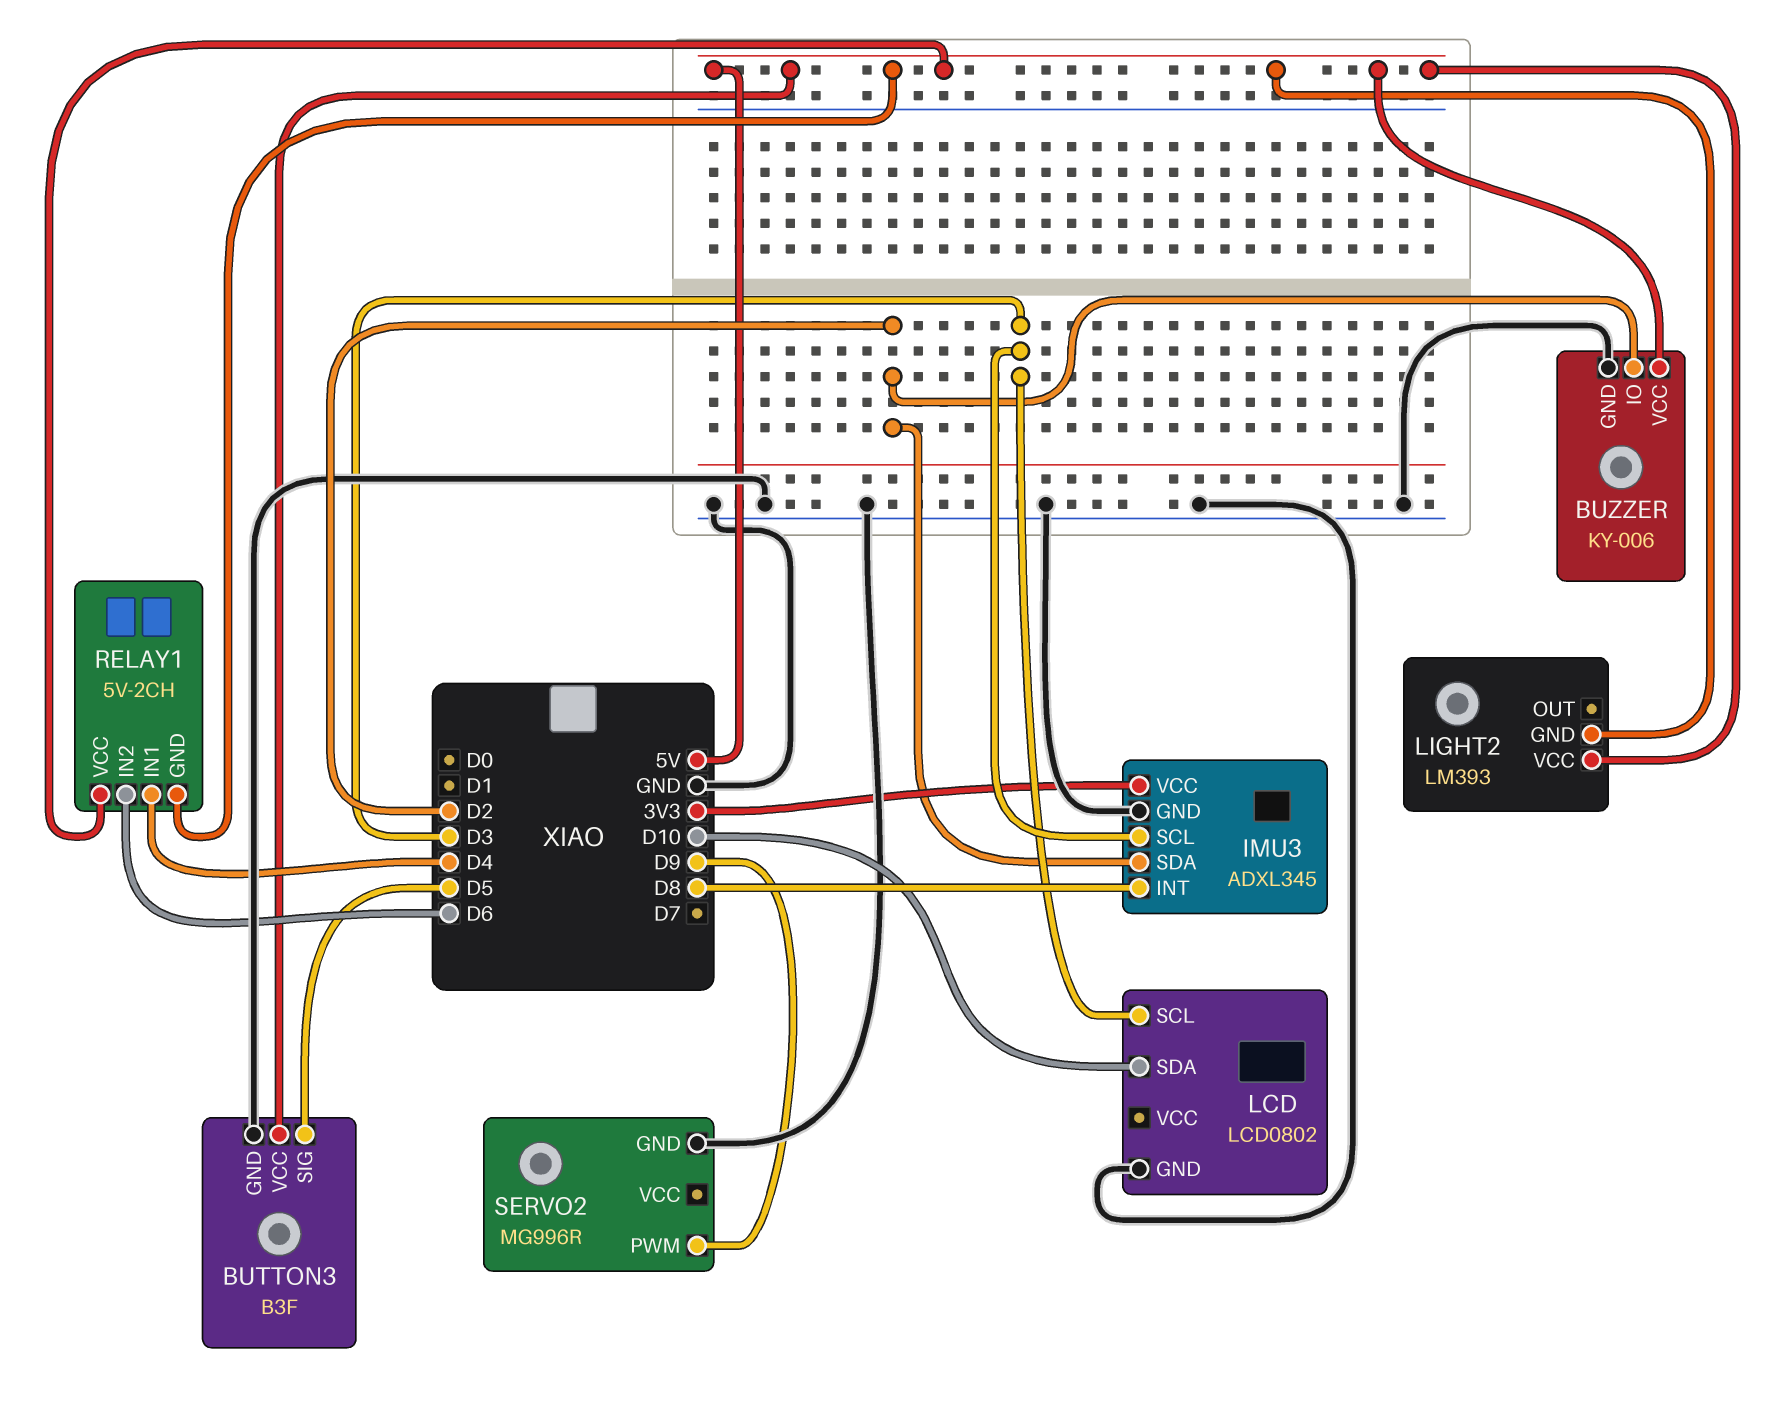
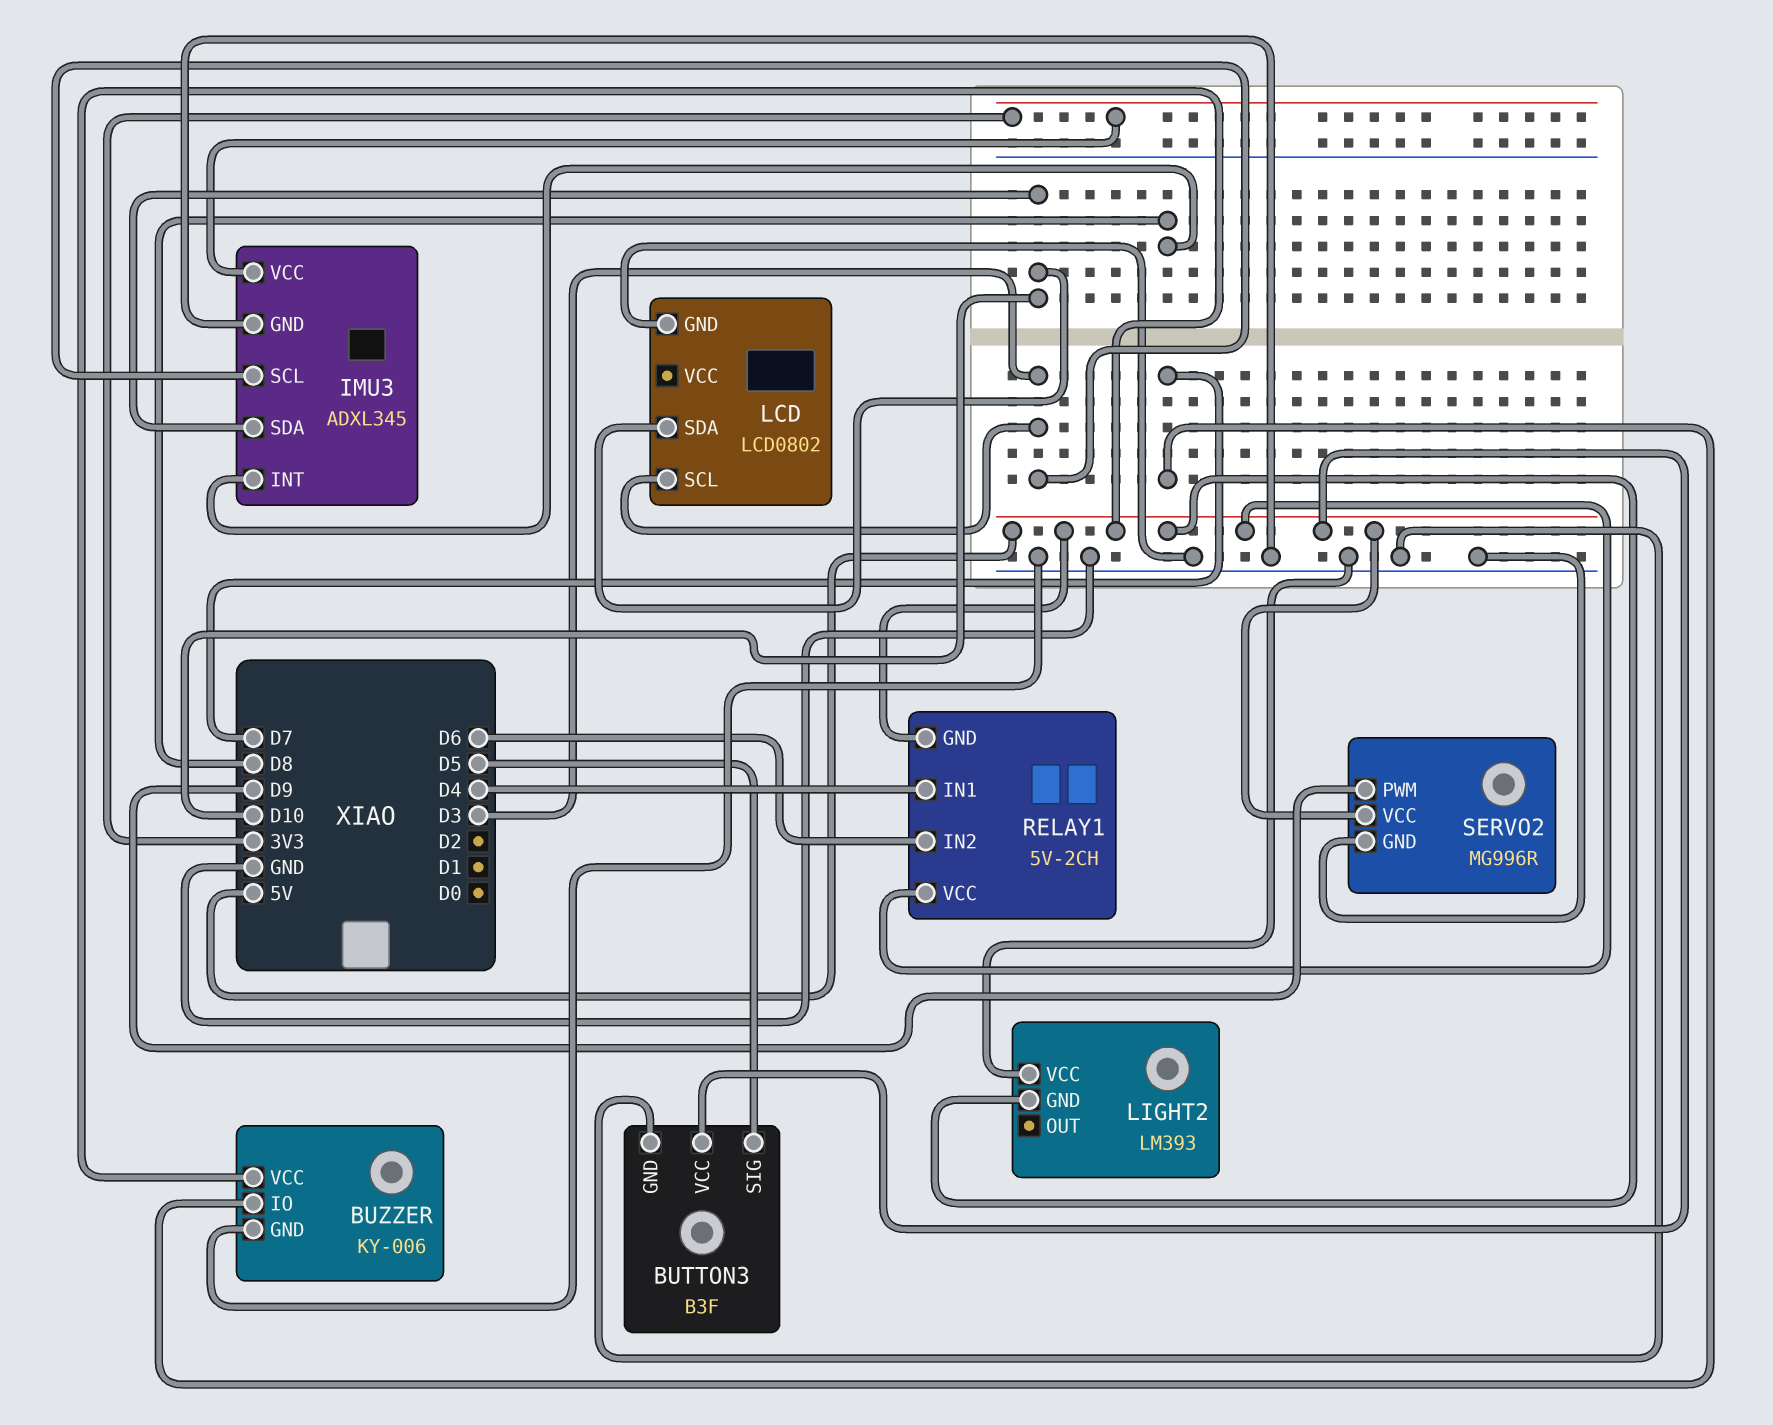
BUZZER pin IO: D2 -> D7
IMU3 pin SDA: D2 -> D10
LIGHT2 pin VCC: 5V -> GND
SERVO2 pin VCC: none -> 5V

